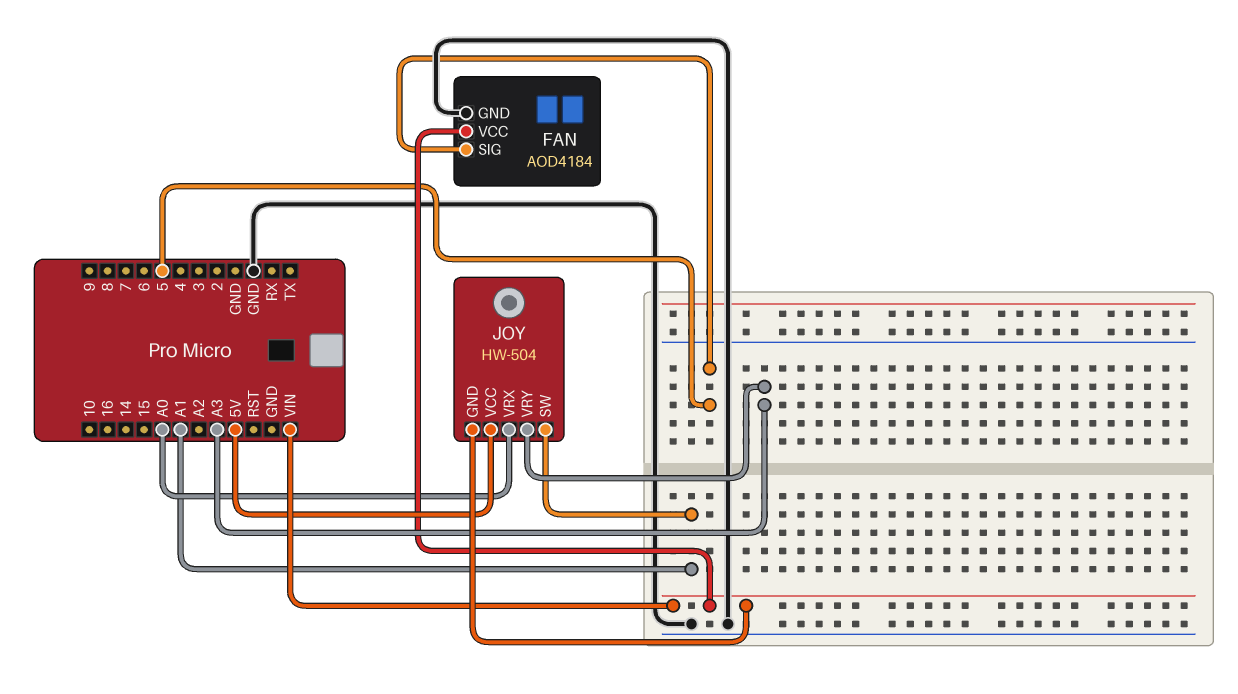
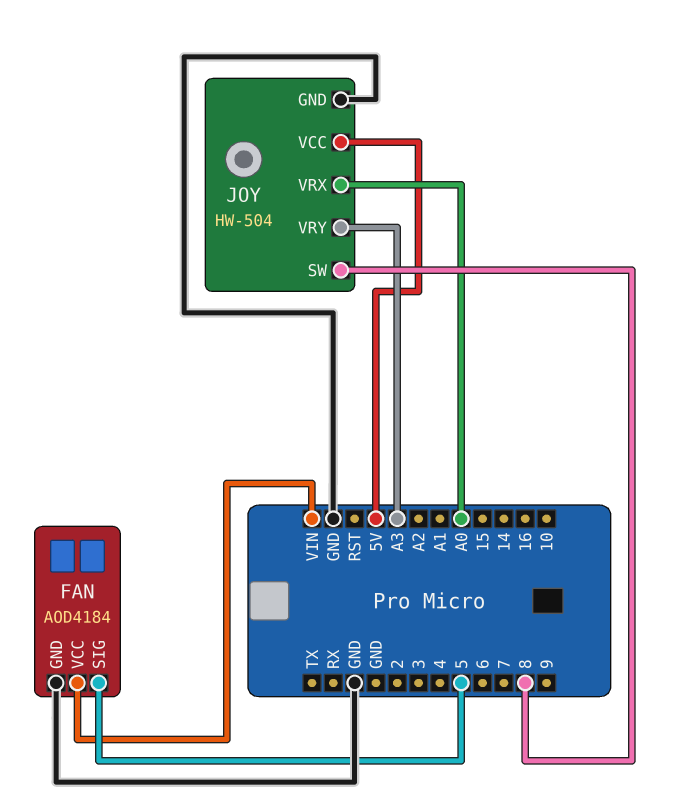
JOY pin GND: VIN -> GND
JOY pin SW: A1 -> 8

